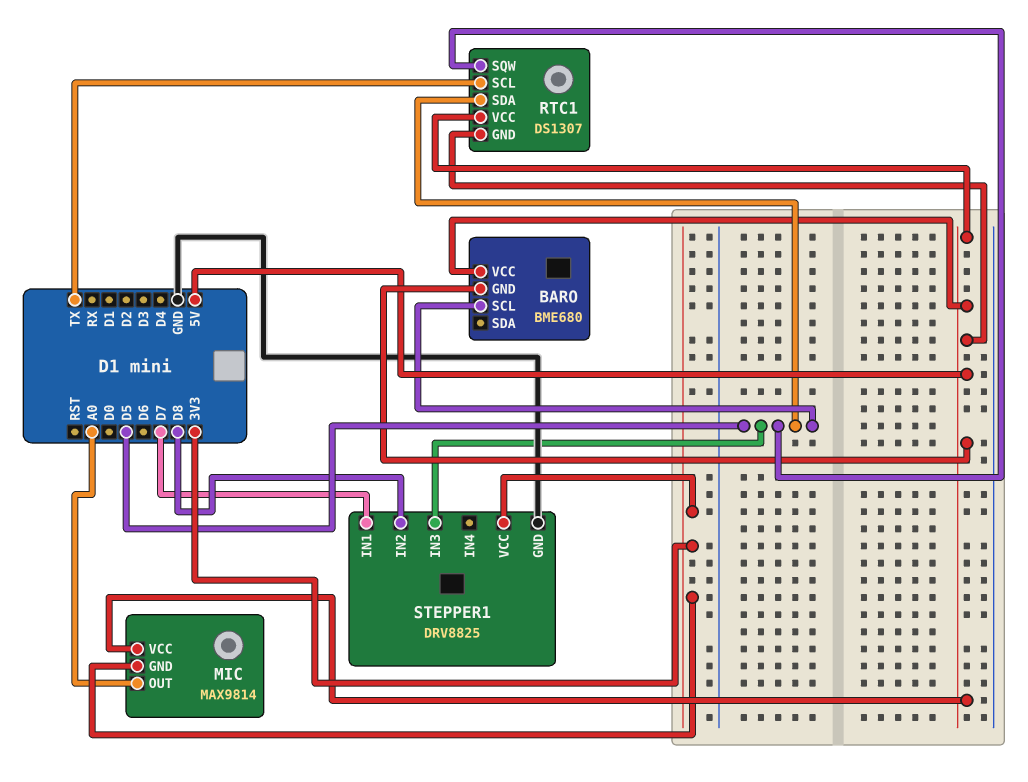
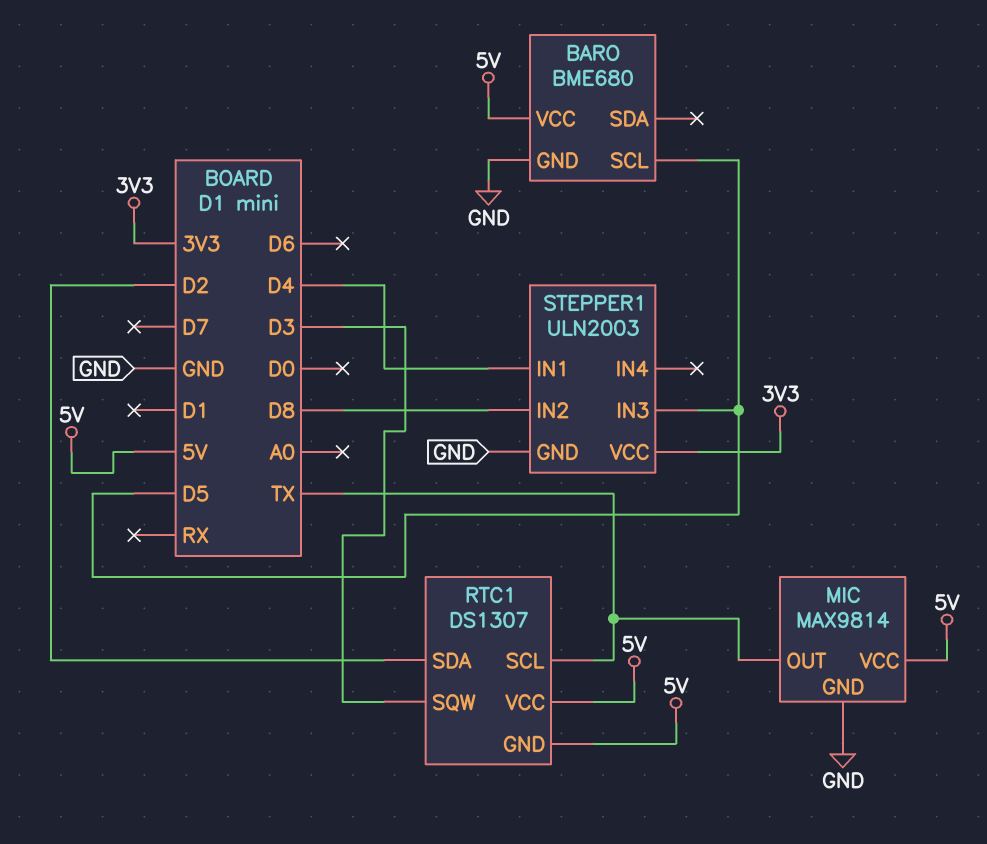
BARO pin GND: 5V -> GND
MIC pin GND: 3V3 -> GND
MIC pin OUT: A0 -> TX
RTC1 pin SDA: D5 -> D2
RTC1 pin SQW: D5 -> D3
STEPPER1: DRV8825 -> ULN2003
STEPPER1 pin IN1: D7 -> D4

